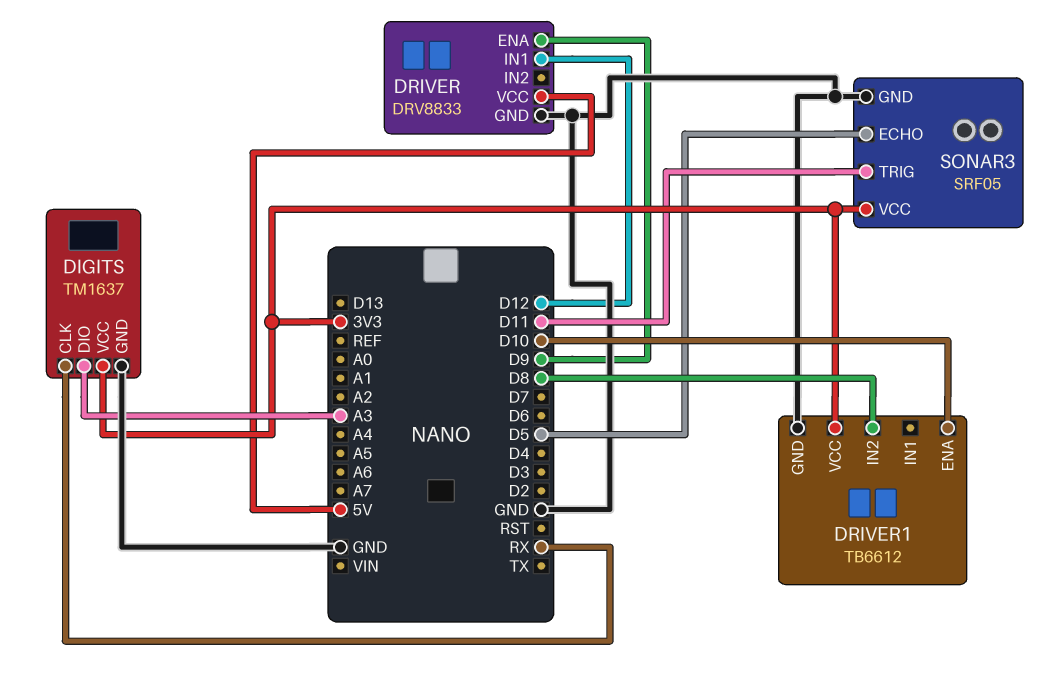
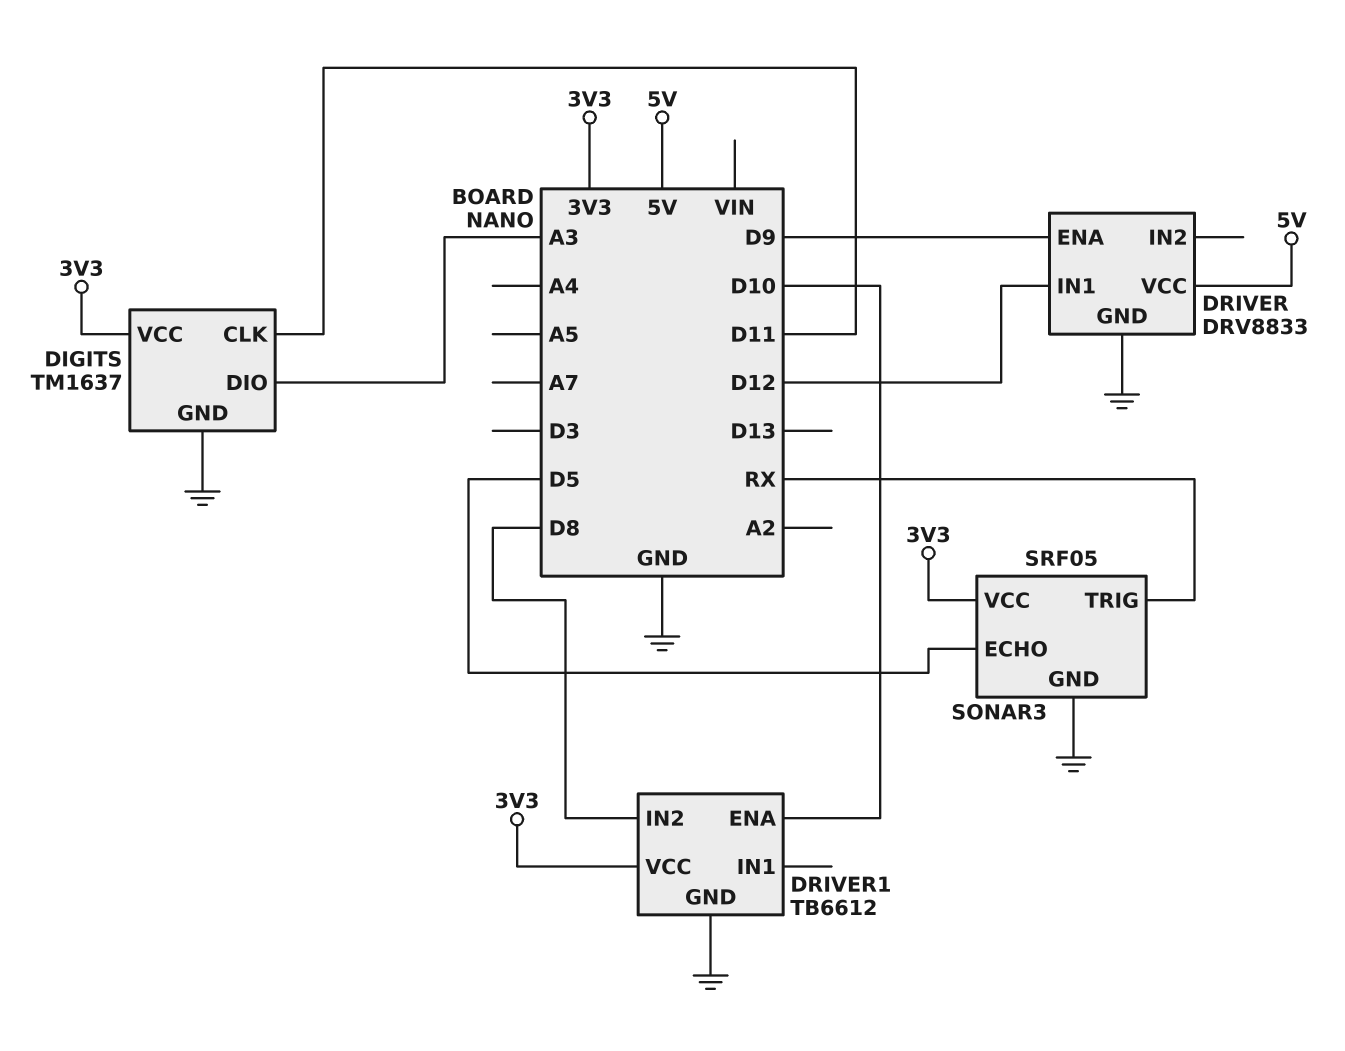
DIGITS pin CLK: RX -> D11
SONAR3 pin TRIG: D11 -> RX

